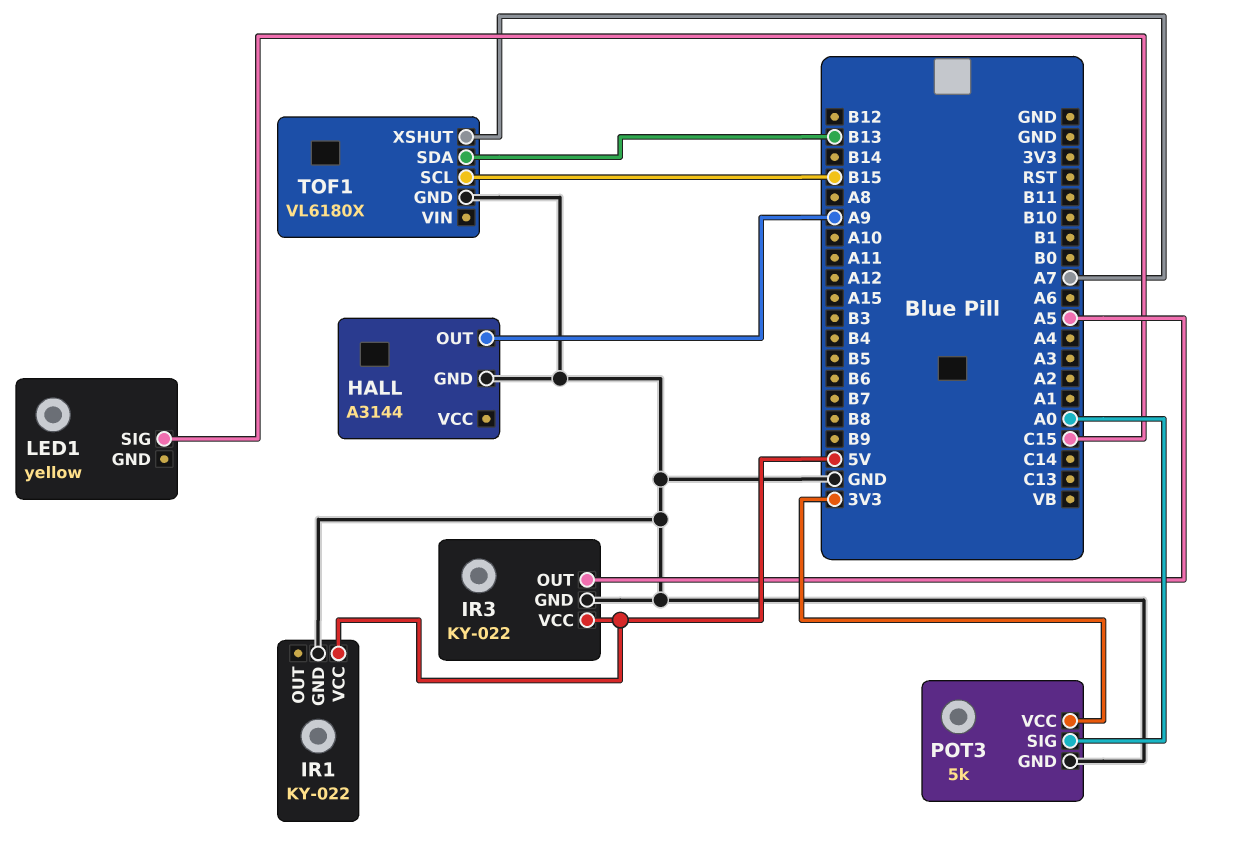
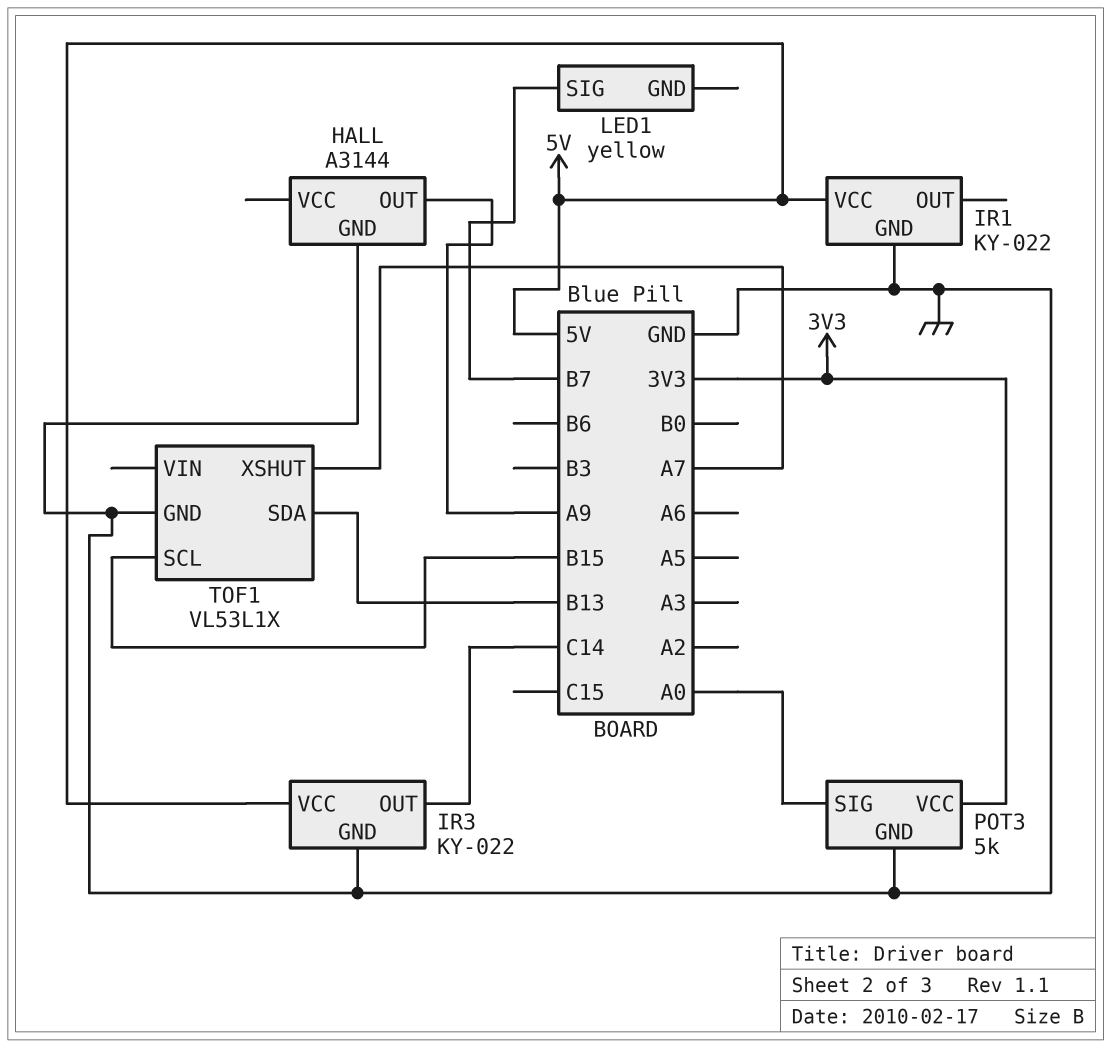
IR3 pin OUT: A5 -> C14
LED1 pin SIG: C15 -> B7
TOF1: VL6180X -> VL53L1X

